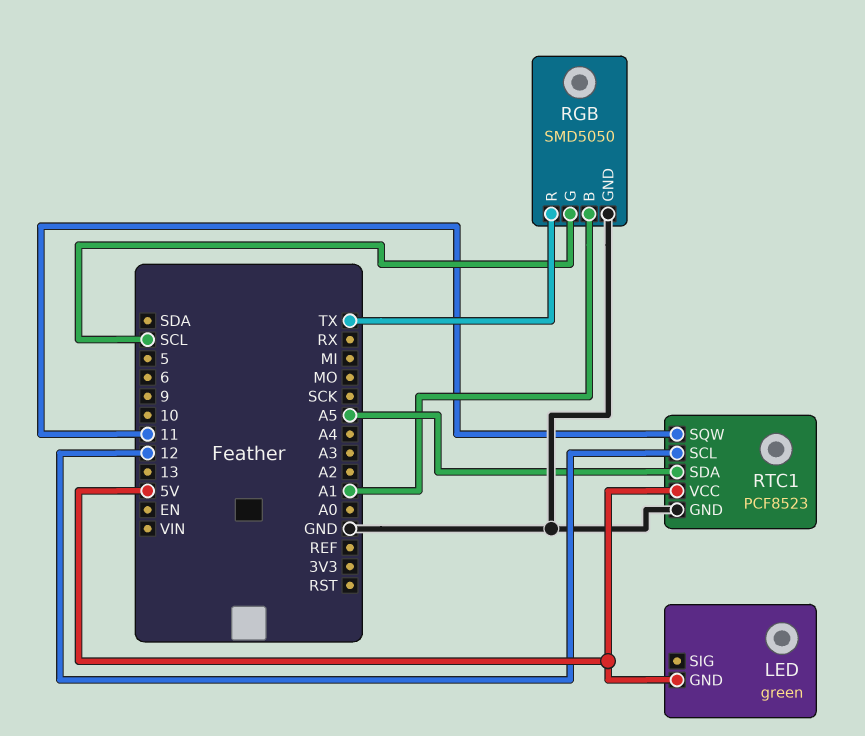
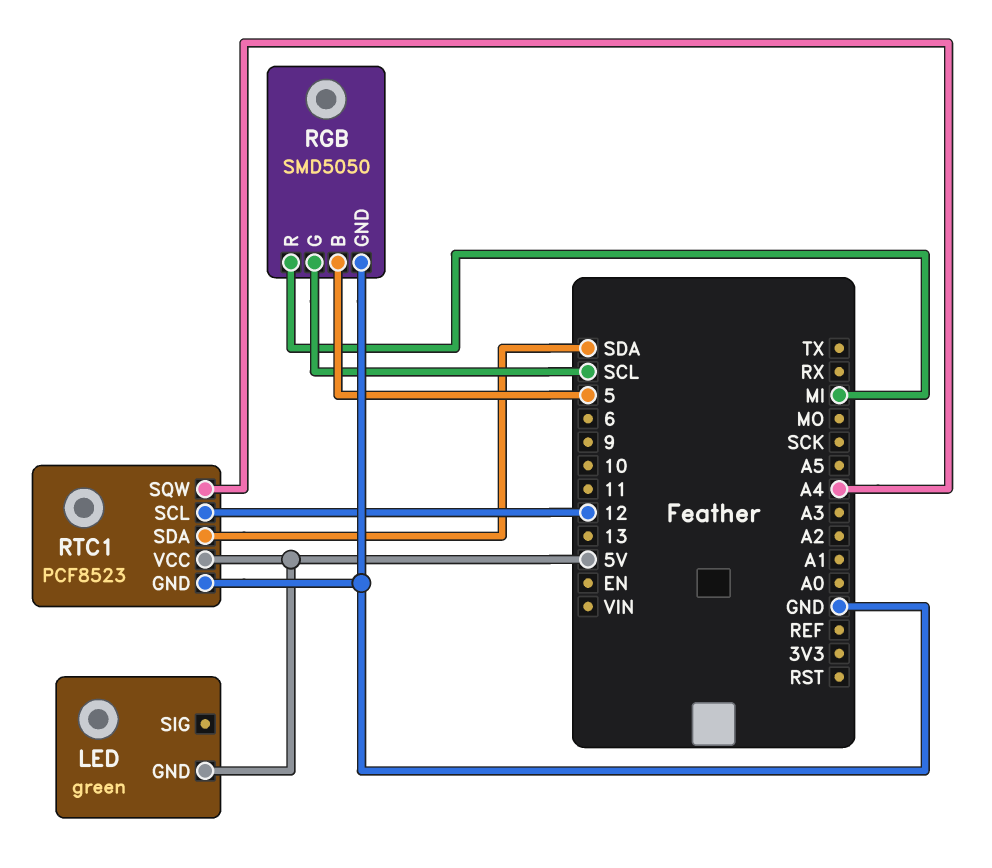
RGB pin B: A1 -> 5
RGB pin R: TX -> MI
RTC1 pin SDA: A5 -> SDA
RTC1 pin SQW: 11 -> A4

